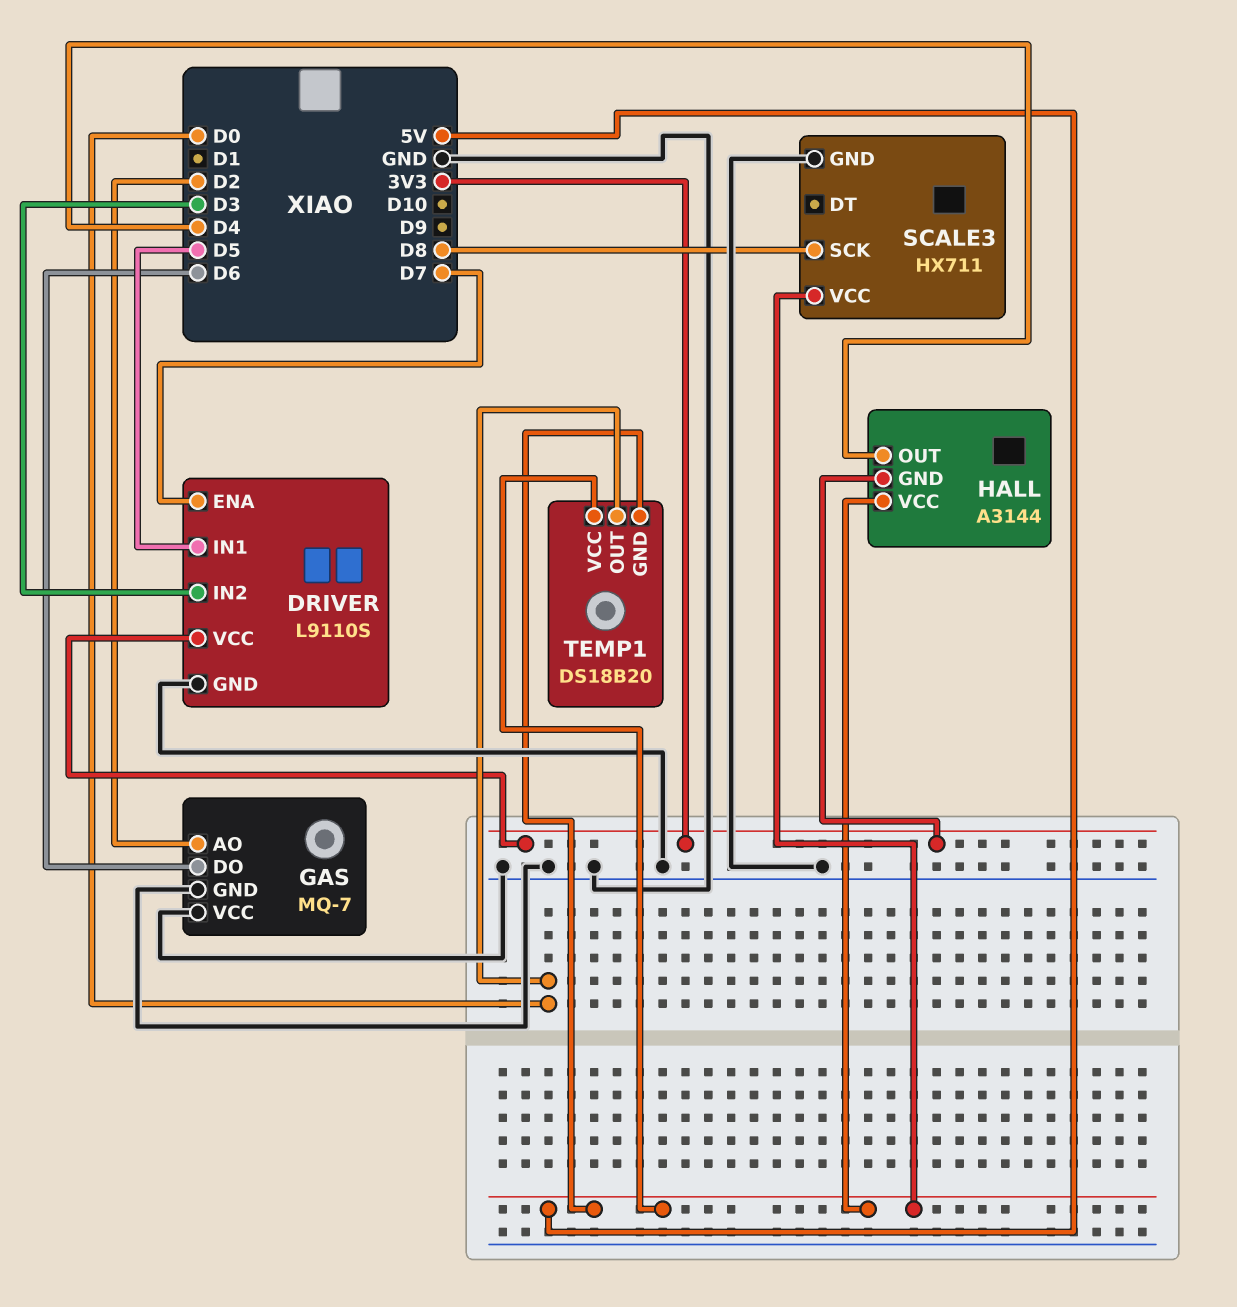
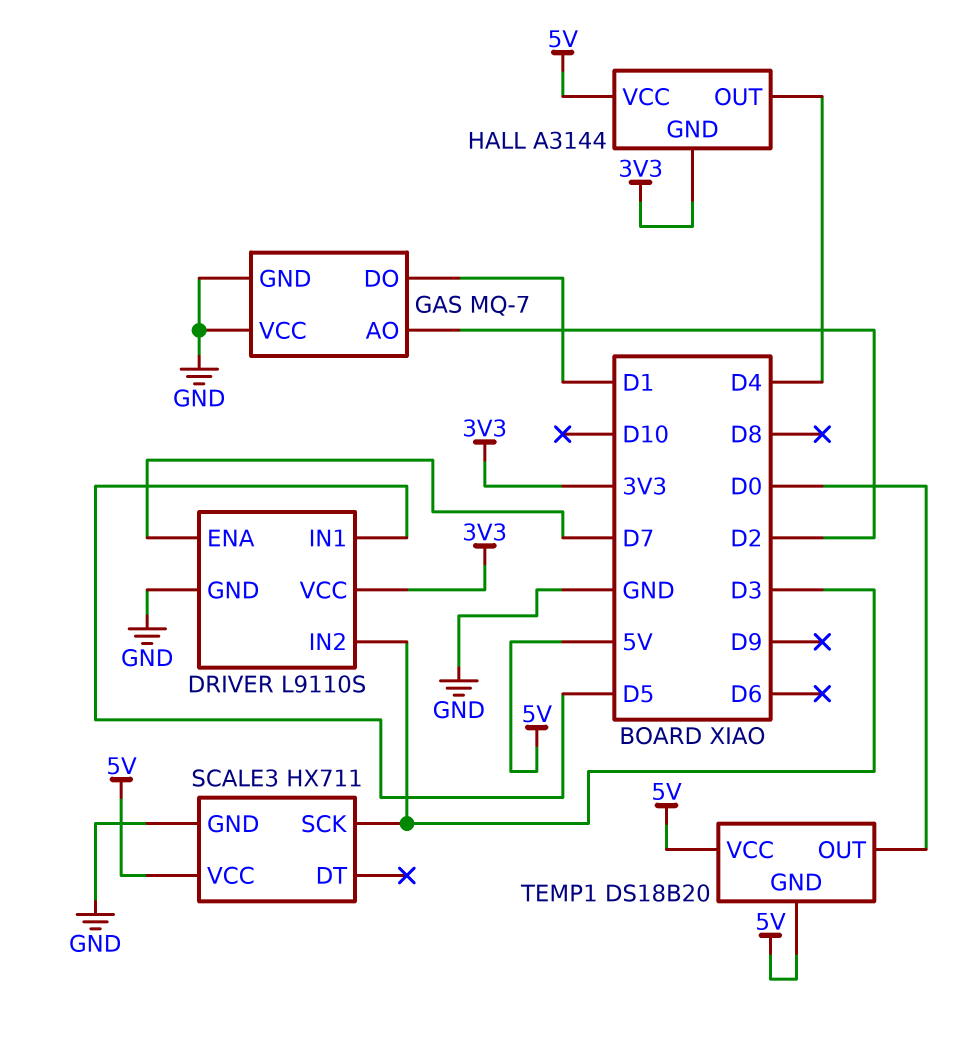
GAS pin DO: D6 -> D1
SCALE3 pin SCK: D8 -> D3

